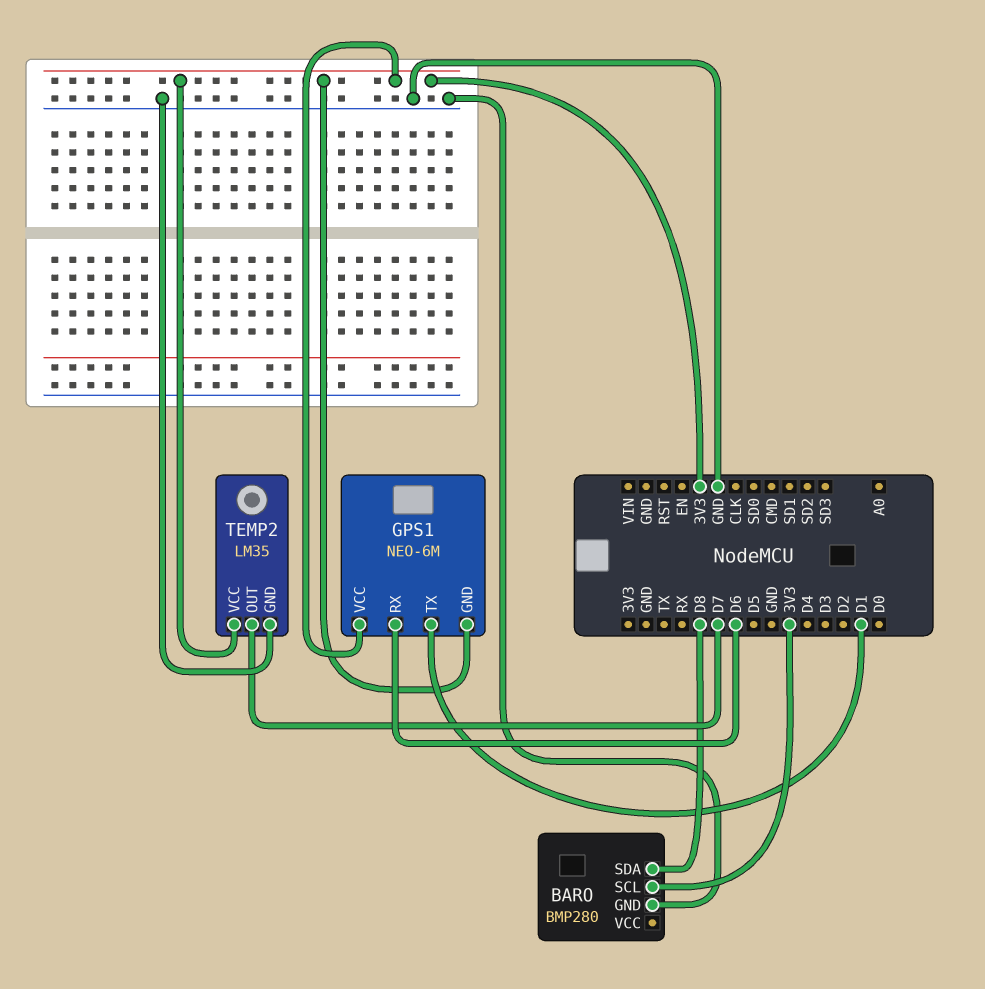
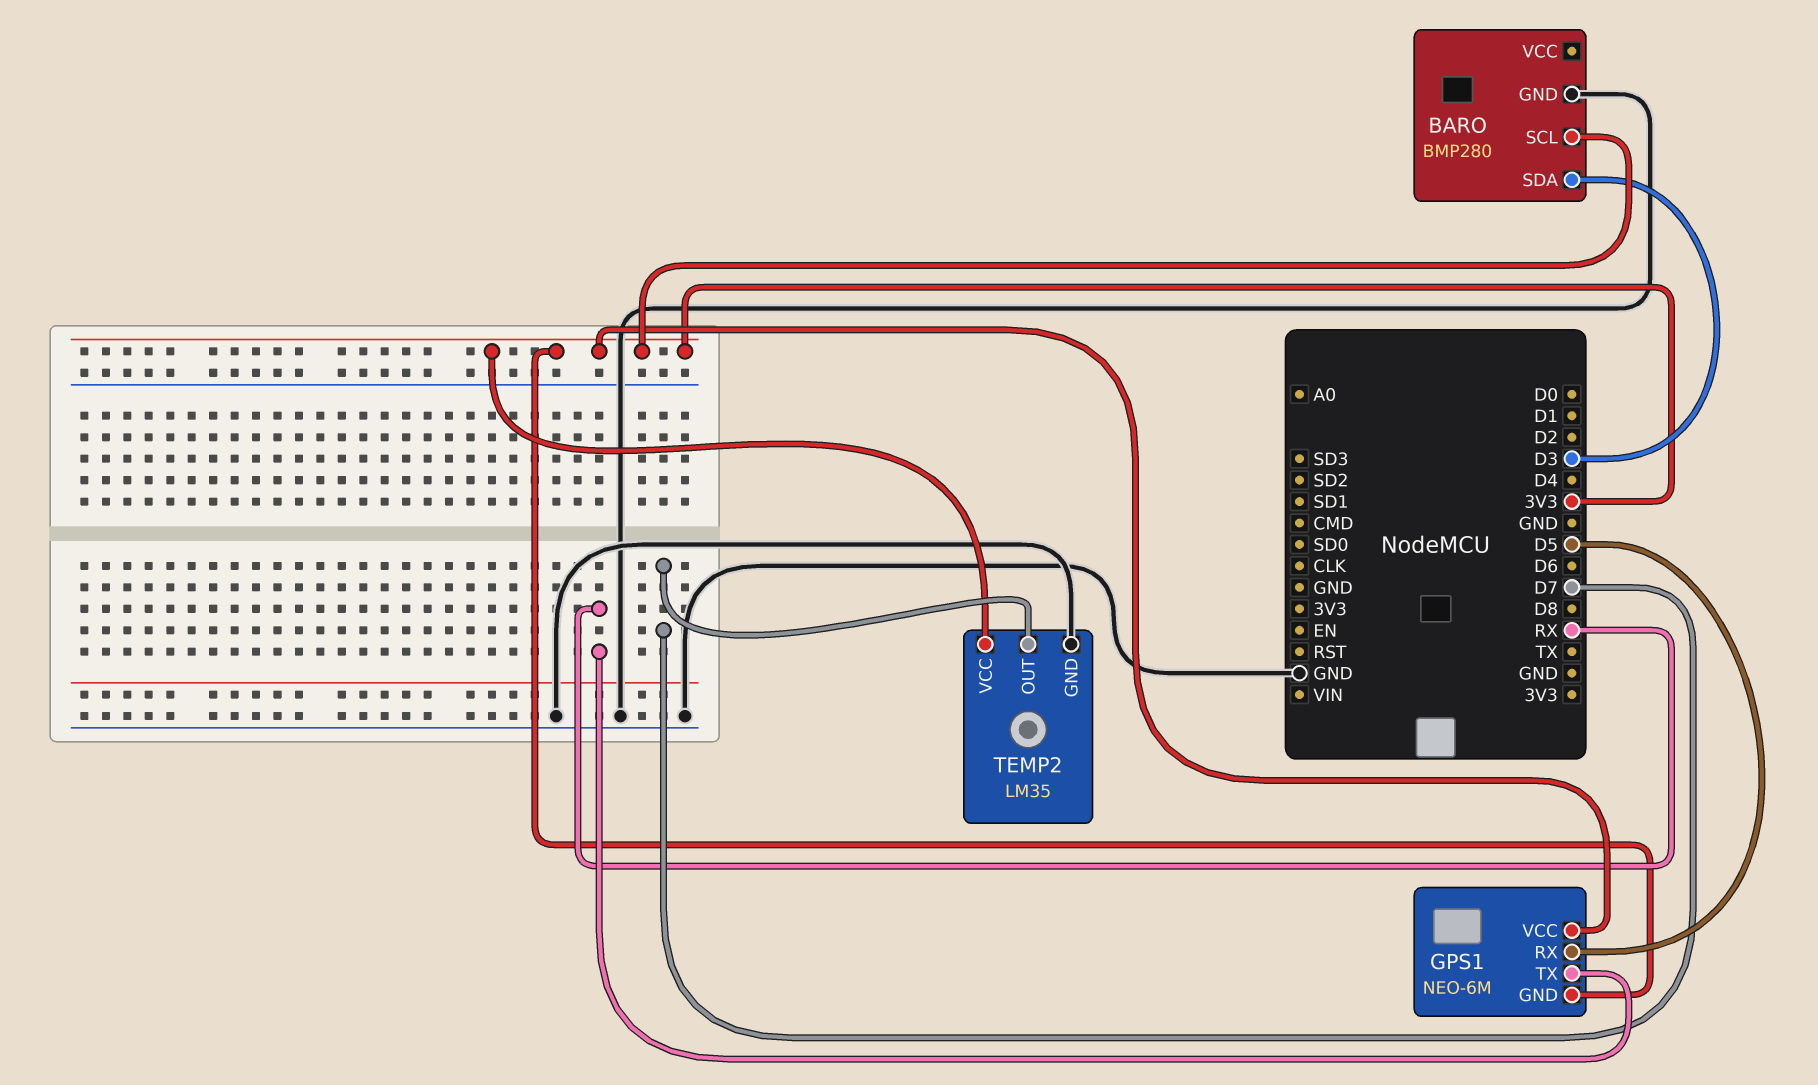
BARO pin SDA: D8 -> D3
GPS1 pin RX: D6 -> D5
GPS1 pin TX: D1 -> RX

